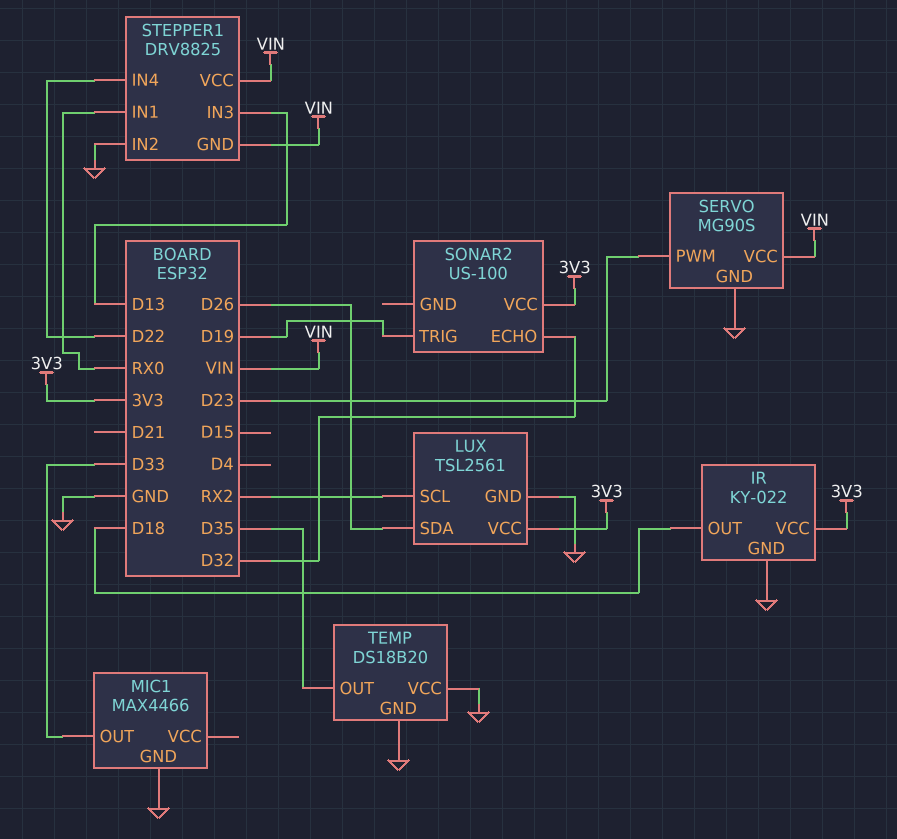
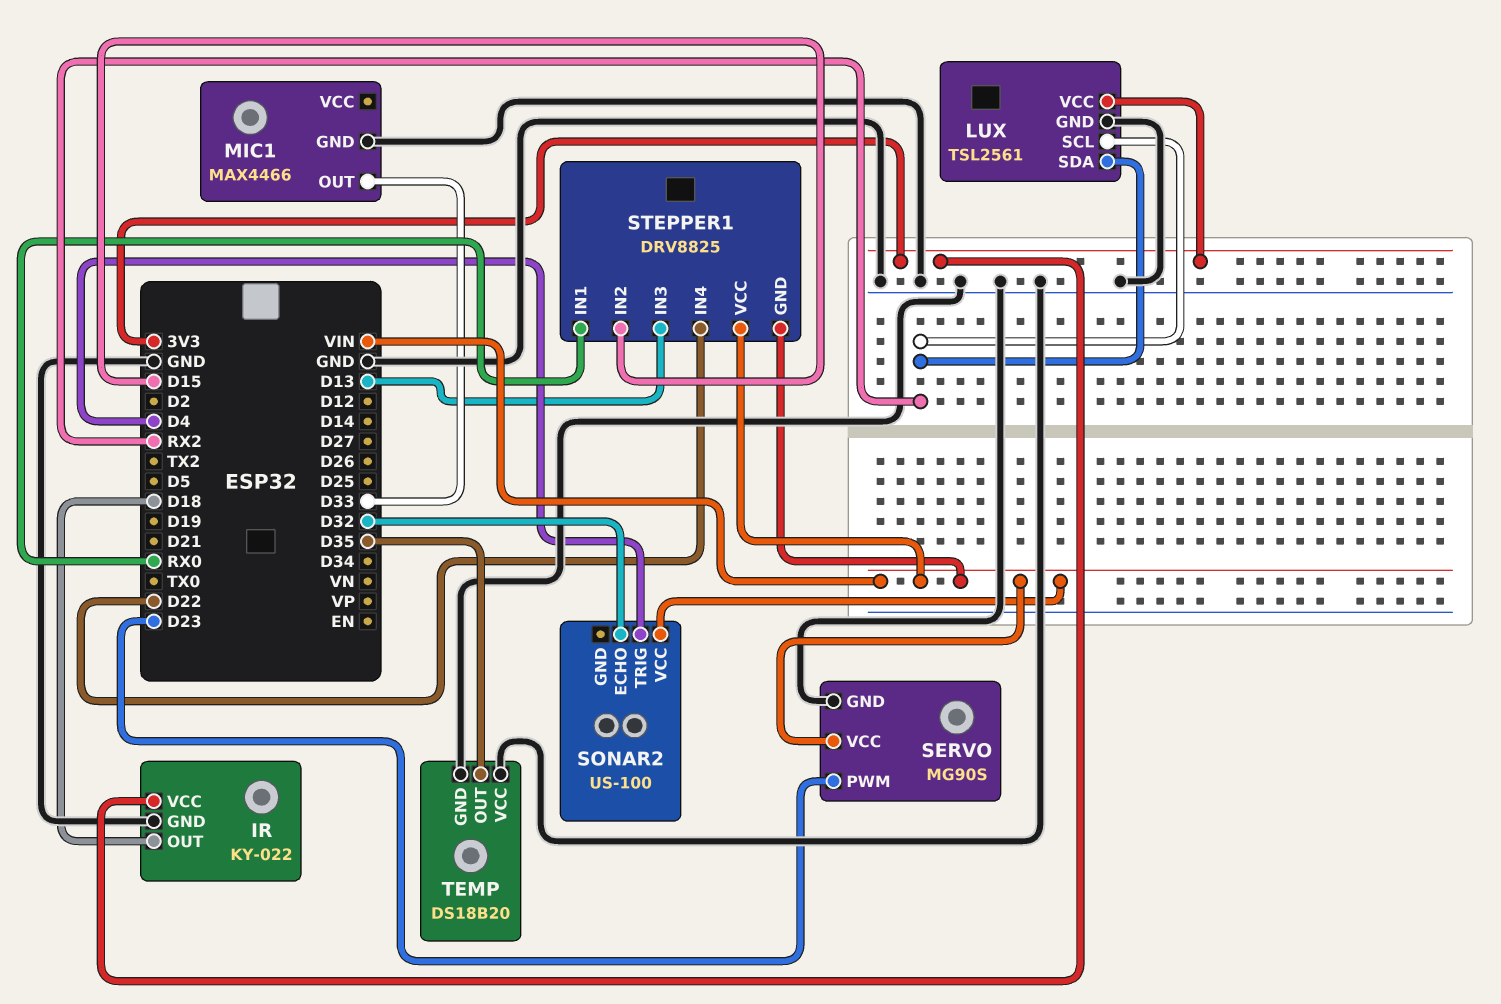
LUX pin SDA: D26 -> RX2
SONAR2 pin TRIG: D19 -> D4
SONAR2 pin VCC: 3V3 -> VIN
STEPPER1 pin IN2: GND -> D15

